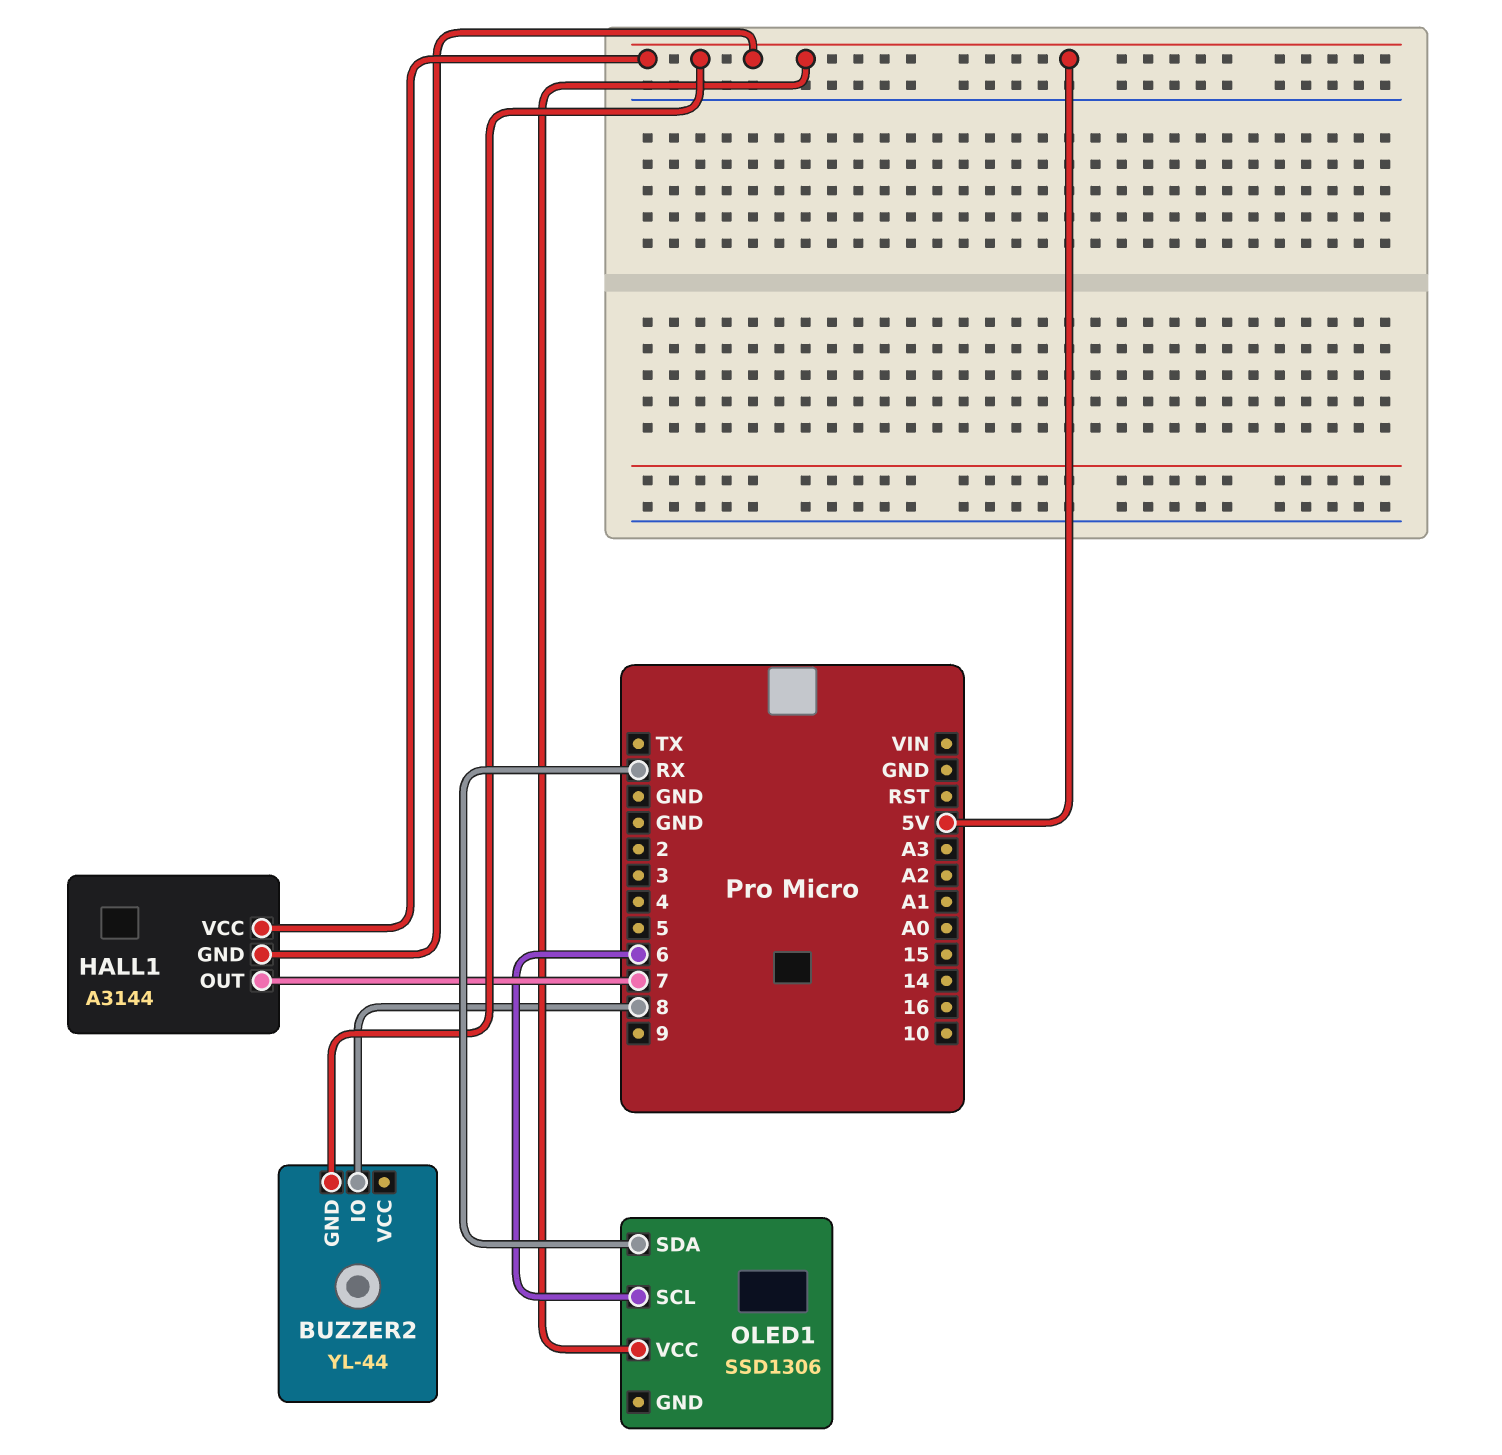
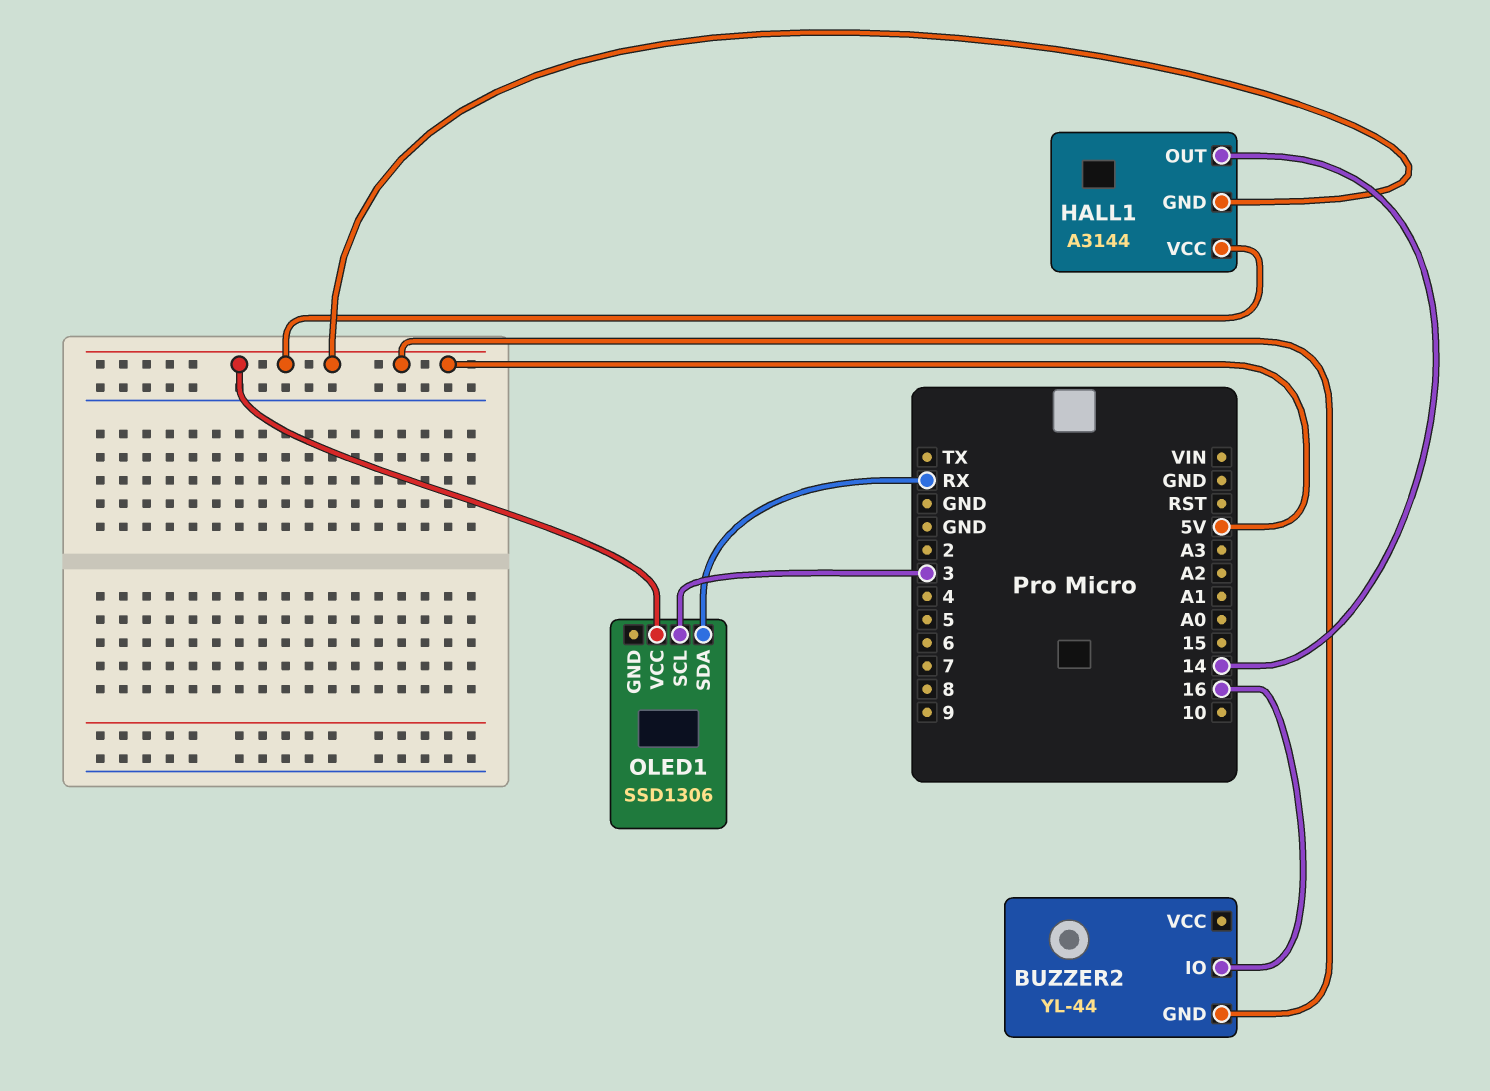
BUZZER2 pin IO: 8 -> 16
HALL1 pin OUT: 7 -> 14
OLED1 pin SCL: 6 -> 3

